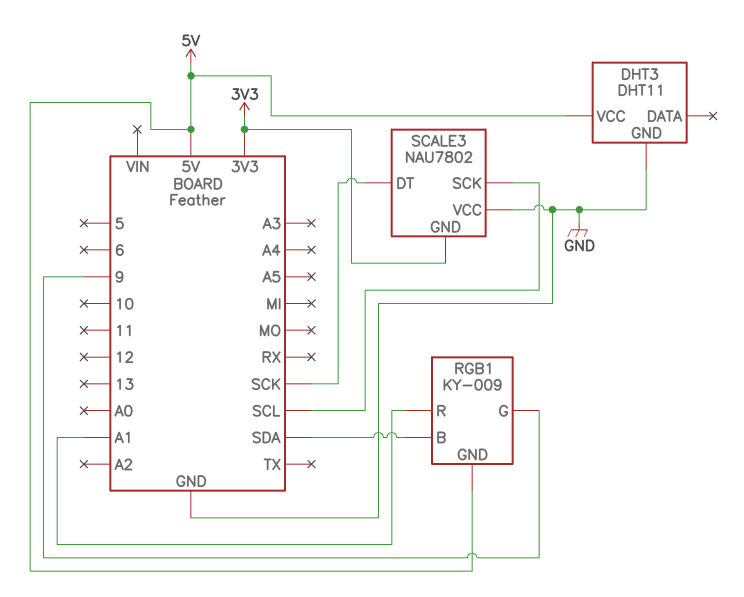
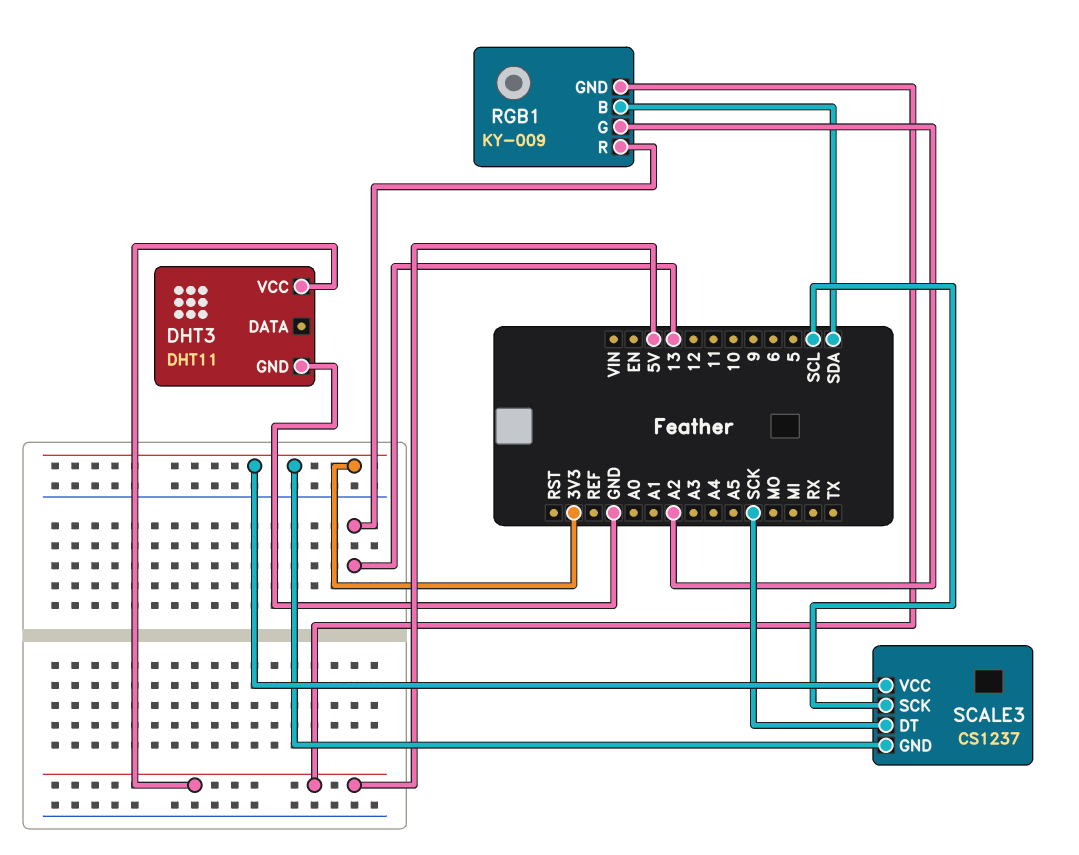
RGB1 pin G: 9 -> A2
RGB1 pin R: A1 -> 13
SCALE3: NAU7802 -> CS1237
SCALE3 pin VCC: GND -> 3V3

